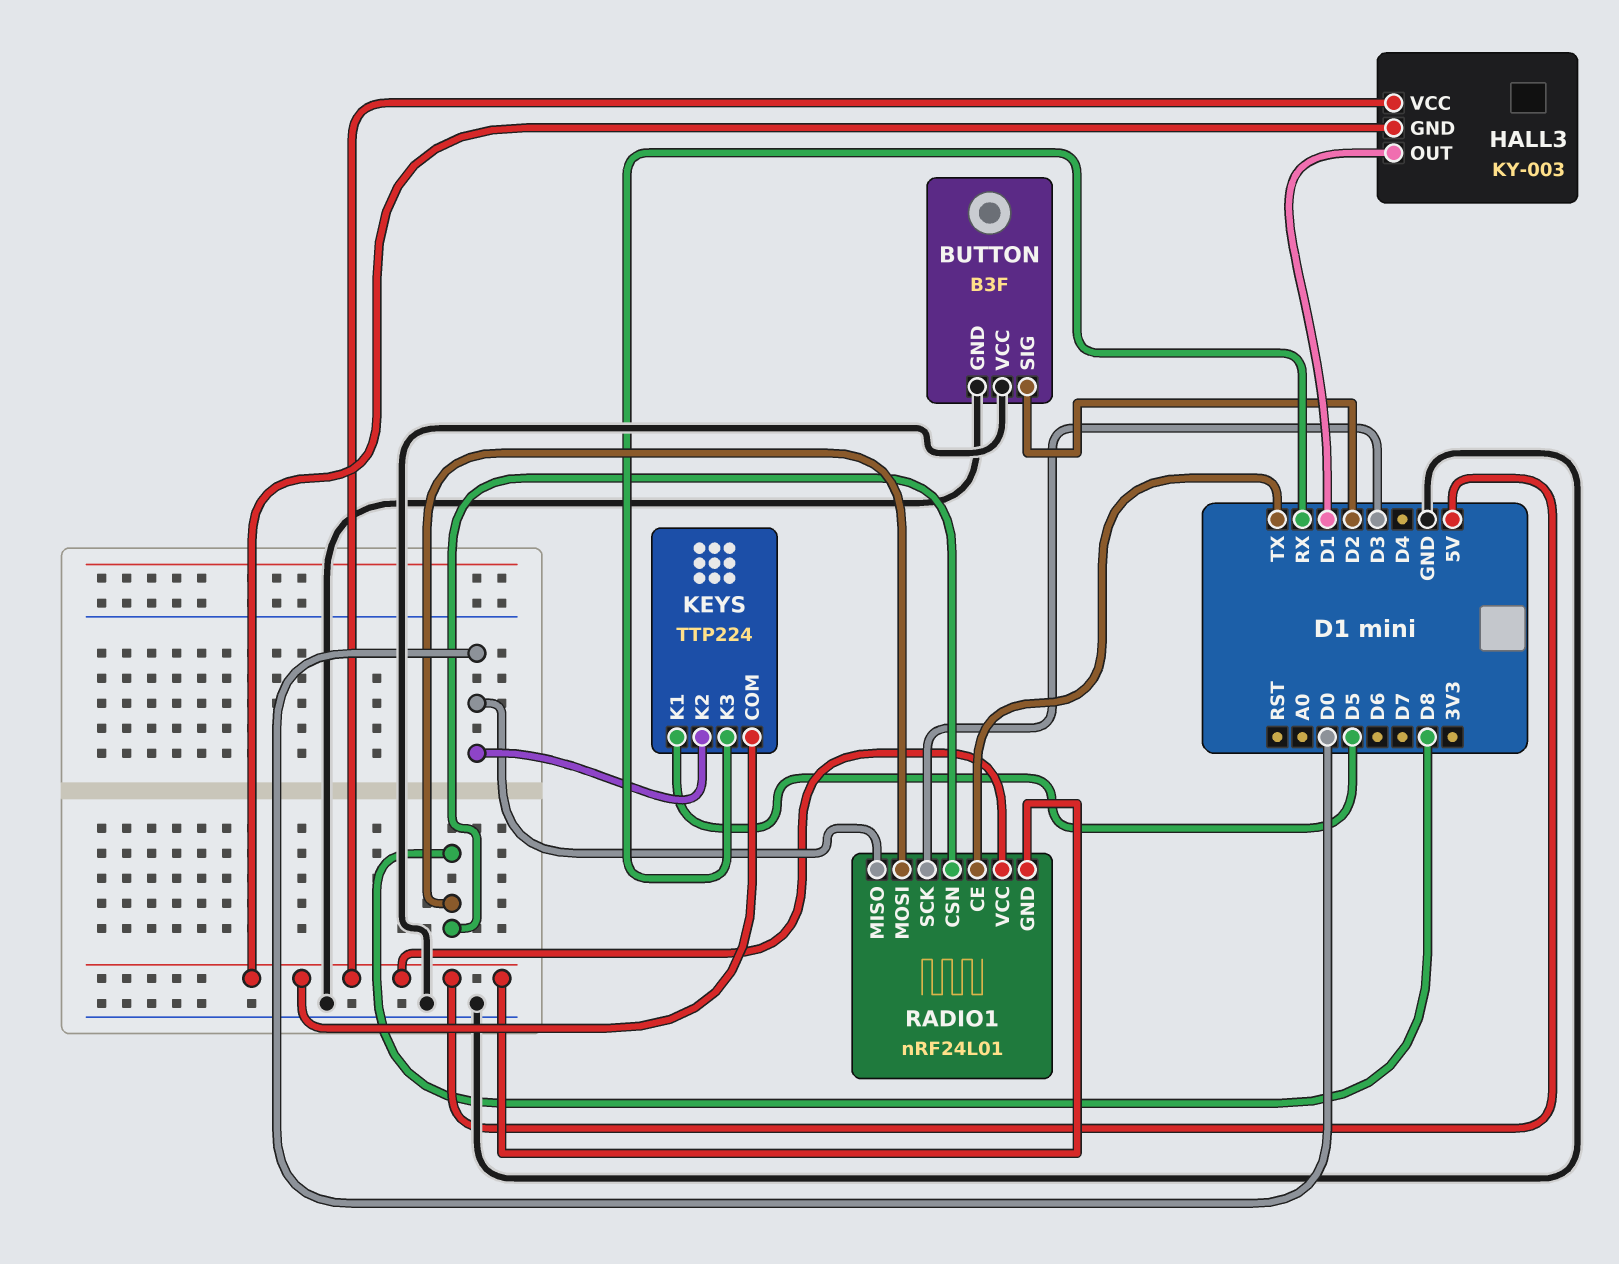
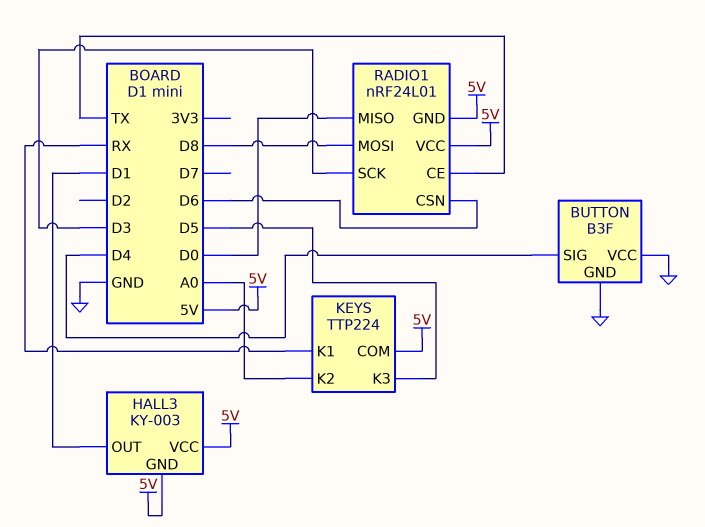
BUTTON pin SIG: D2 -> D4
KEYS pin K1: D5 -> RX
KEYS pin K2: D0 -> A0
KEYS pin K3: RX -> D5
RADIO1 pin CSN: D8 -> D6

